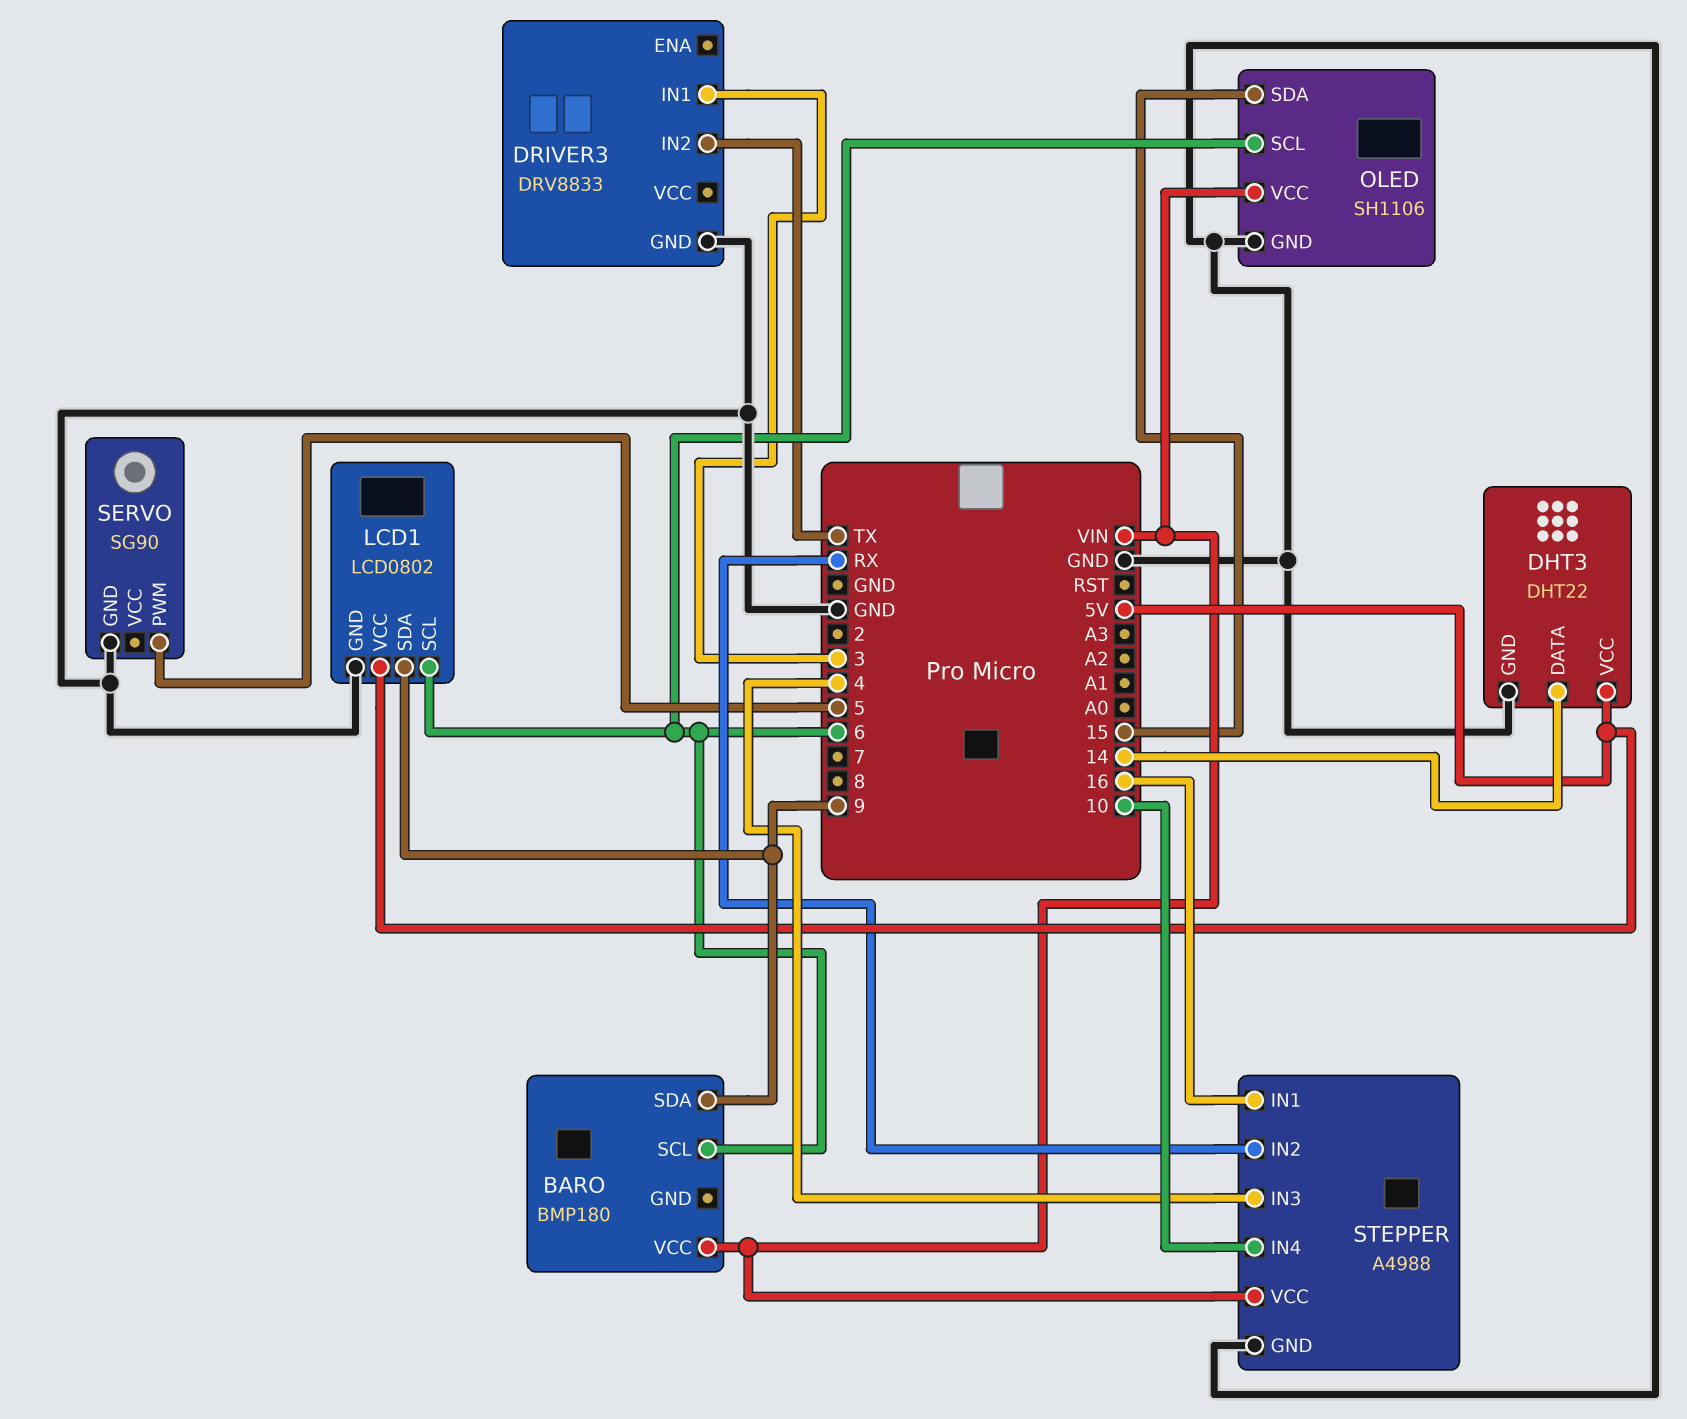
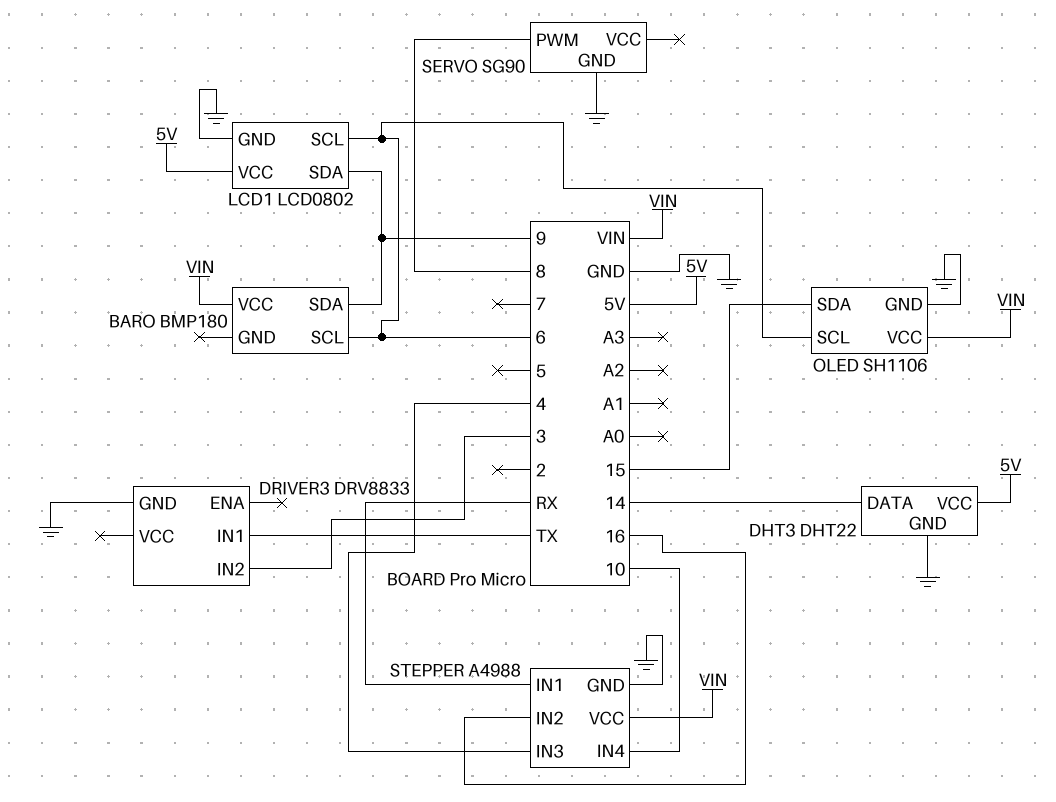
DRIVER3 pin IN1: 3 -> TX
DRIVER3 pin IN2: TX -> 3
SERVO pin PWM: 5 -> 8
STEPPER pin IN1: 16 -> RX
STEPPER pin IN2: RX -> 16

